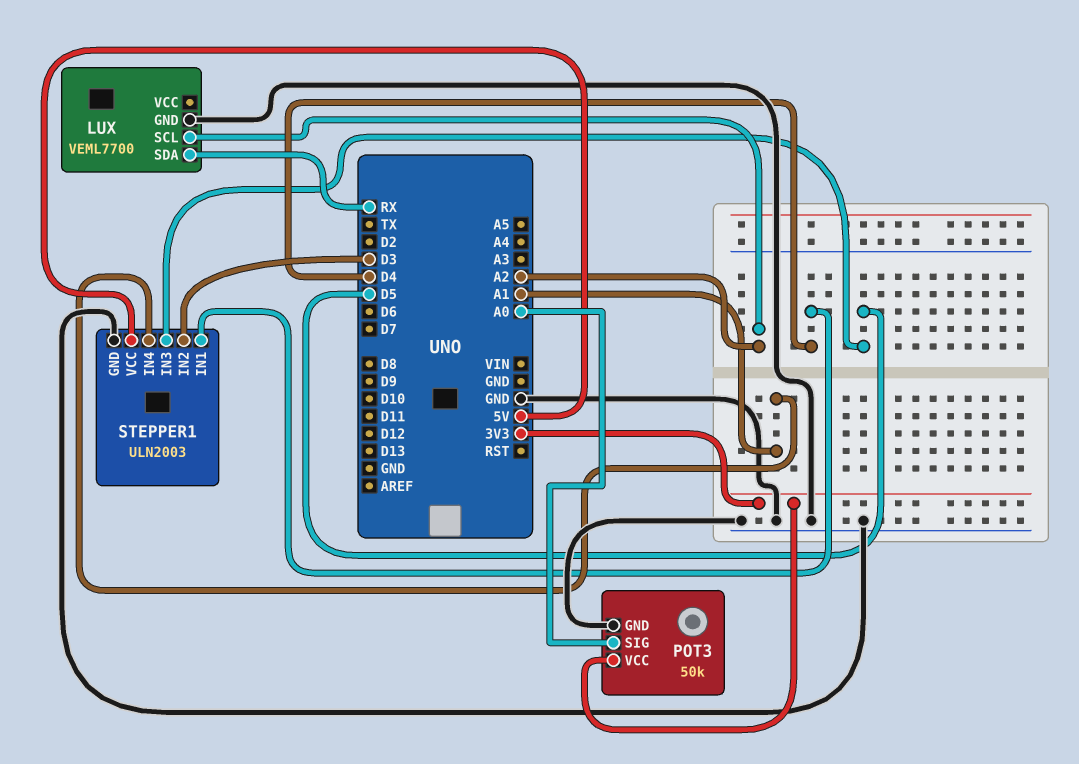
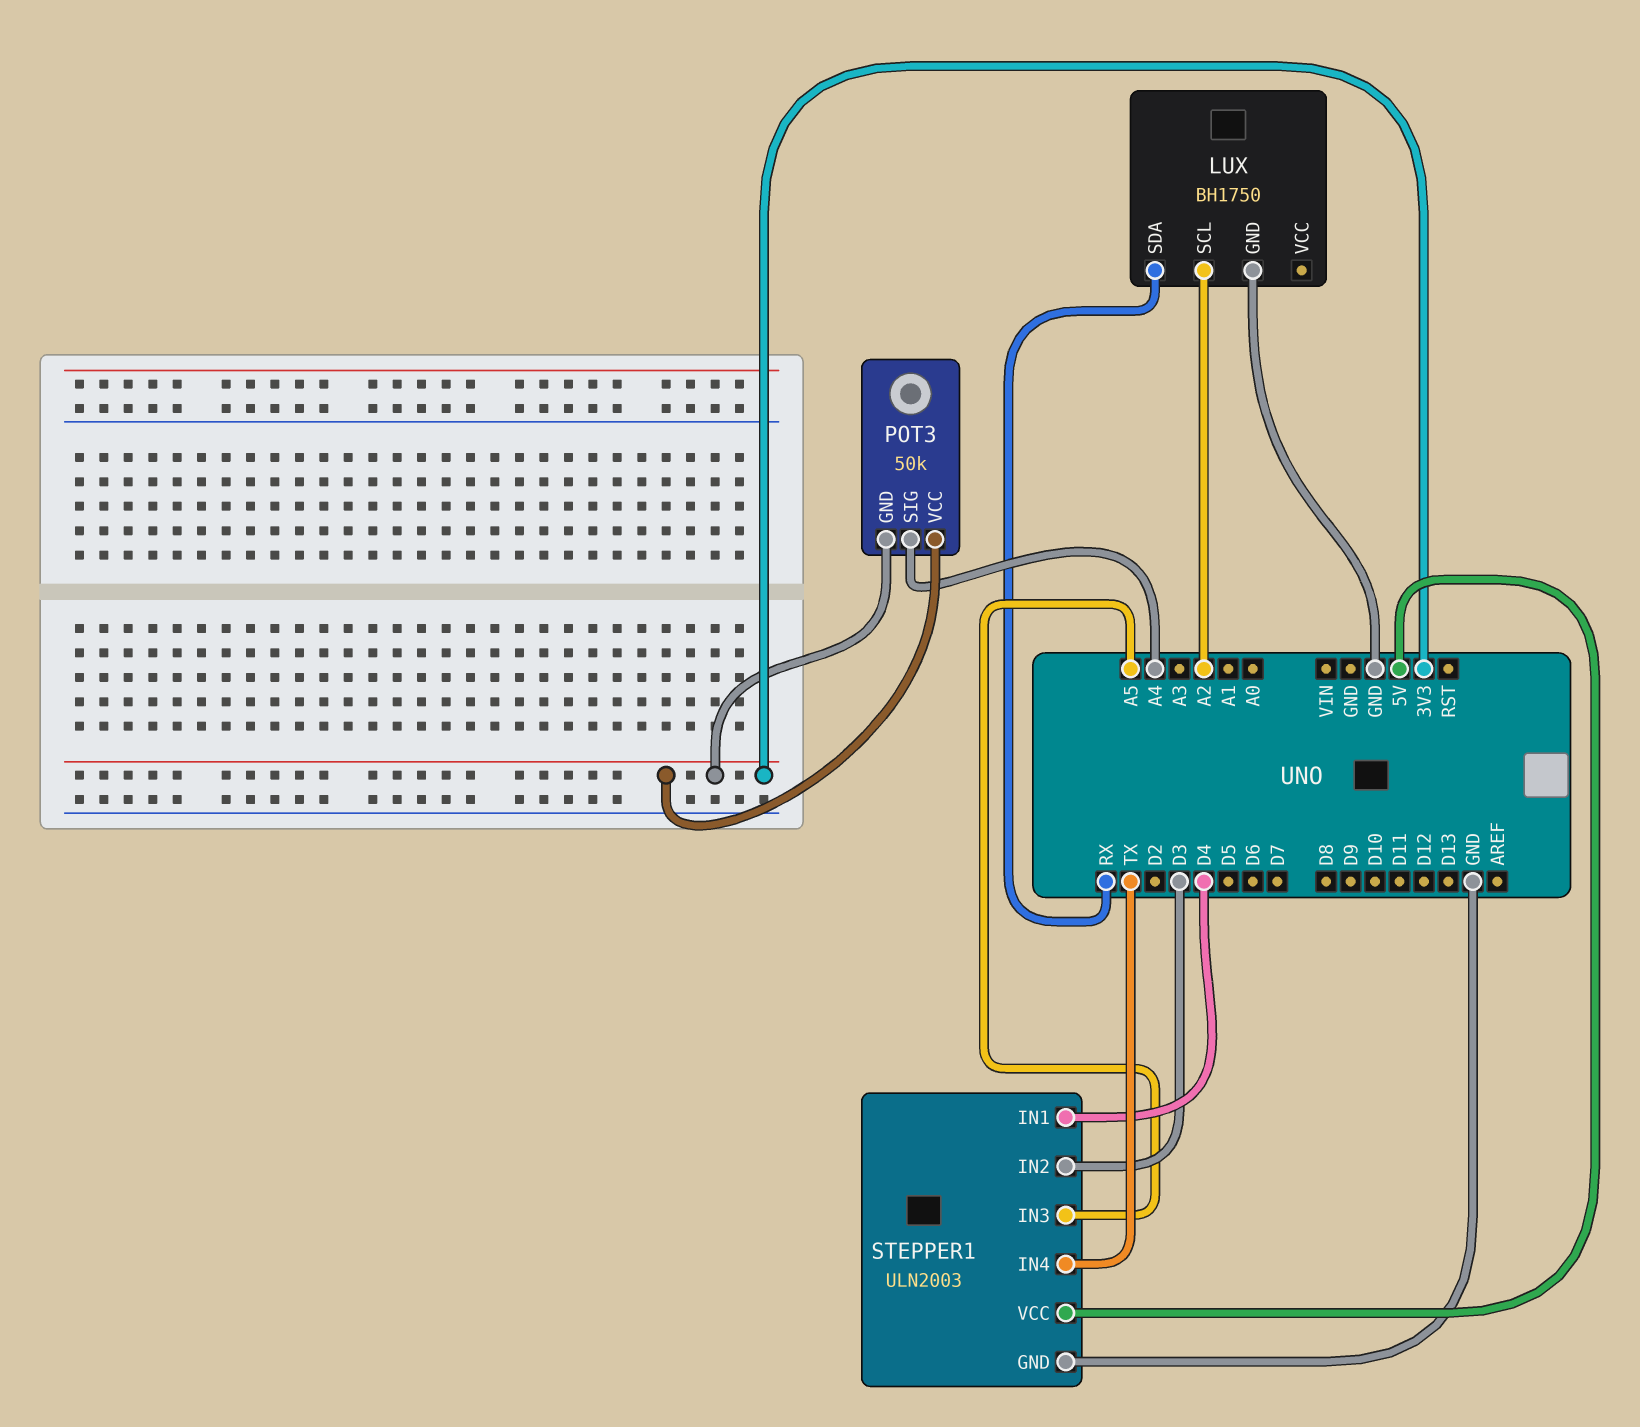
LUX: VEML7700 -> BH1750
POT3 pin GND: GND -> 3V3
POT3 pin SIG: A0 -> A4
STEPPER1 pin IN3: D5 -> A5
STEPPER1 pin IN4: A1 -> TX

